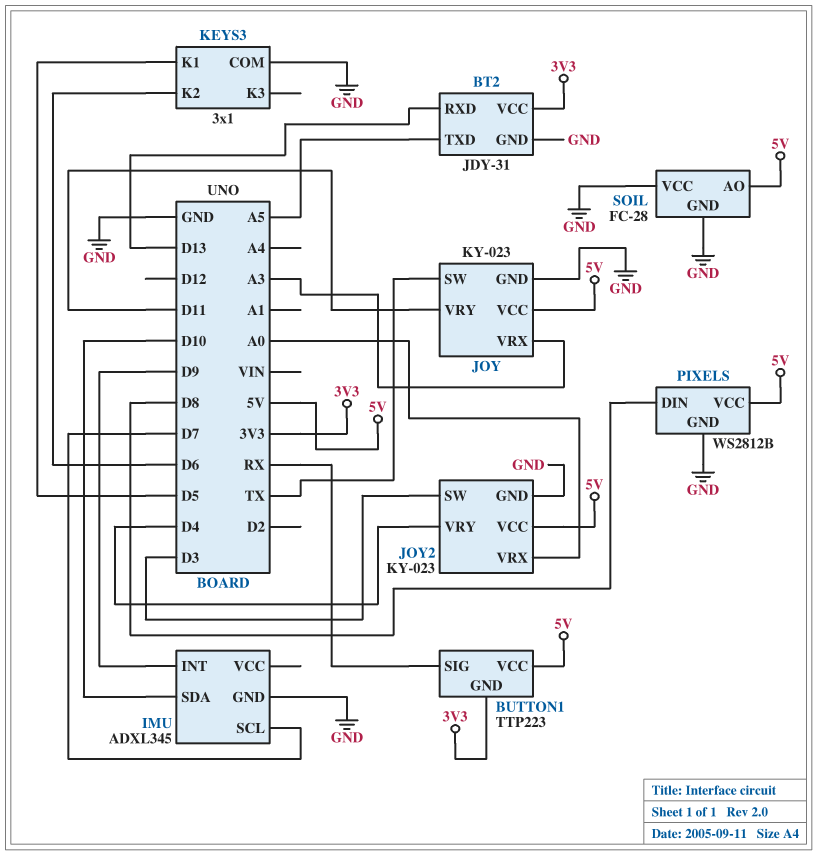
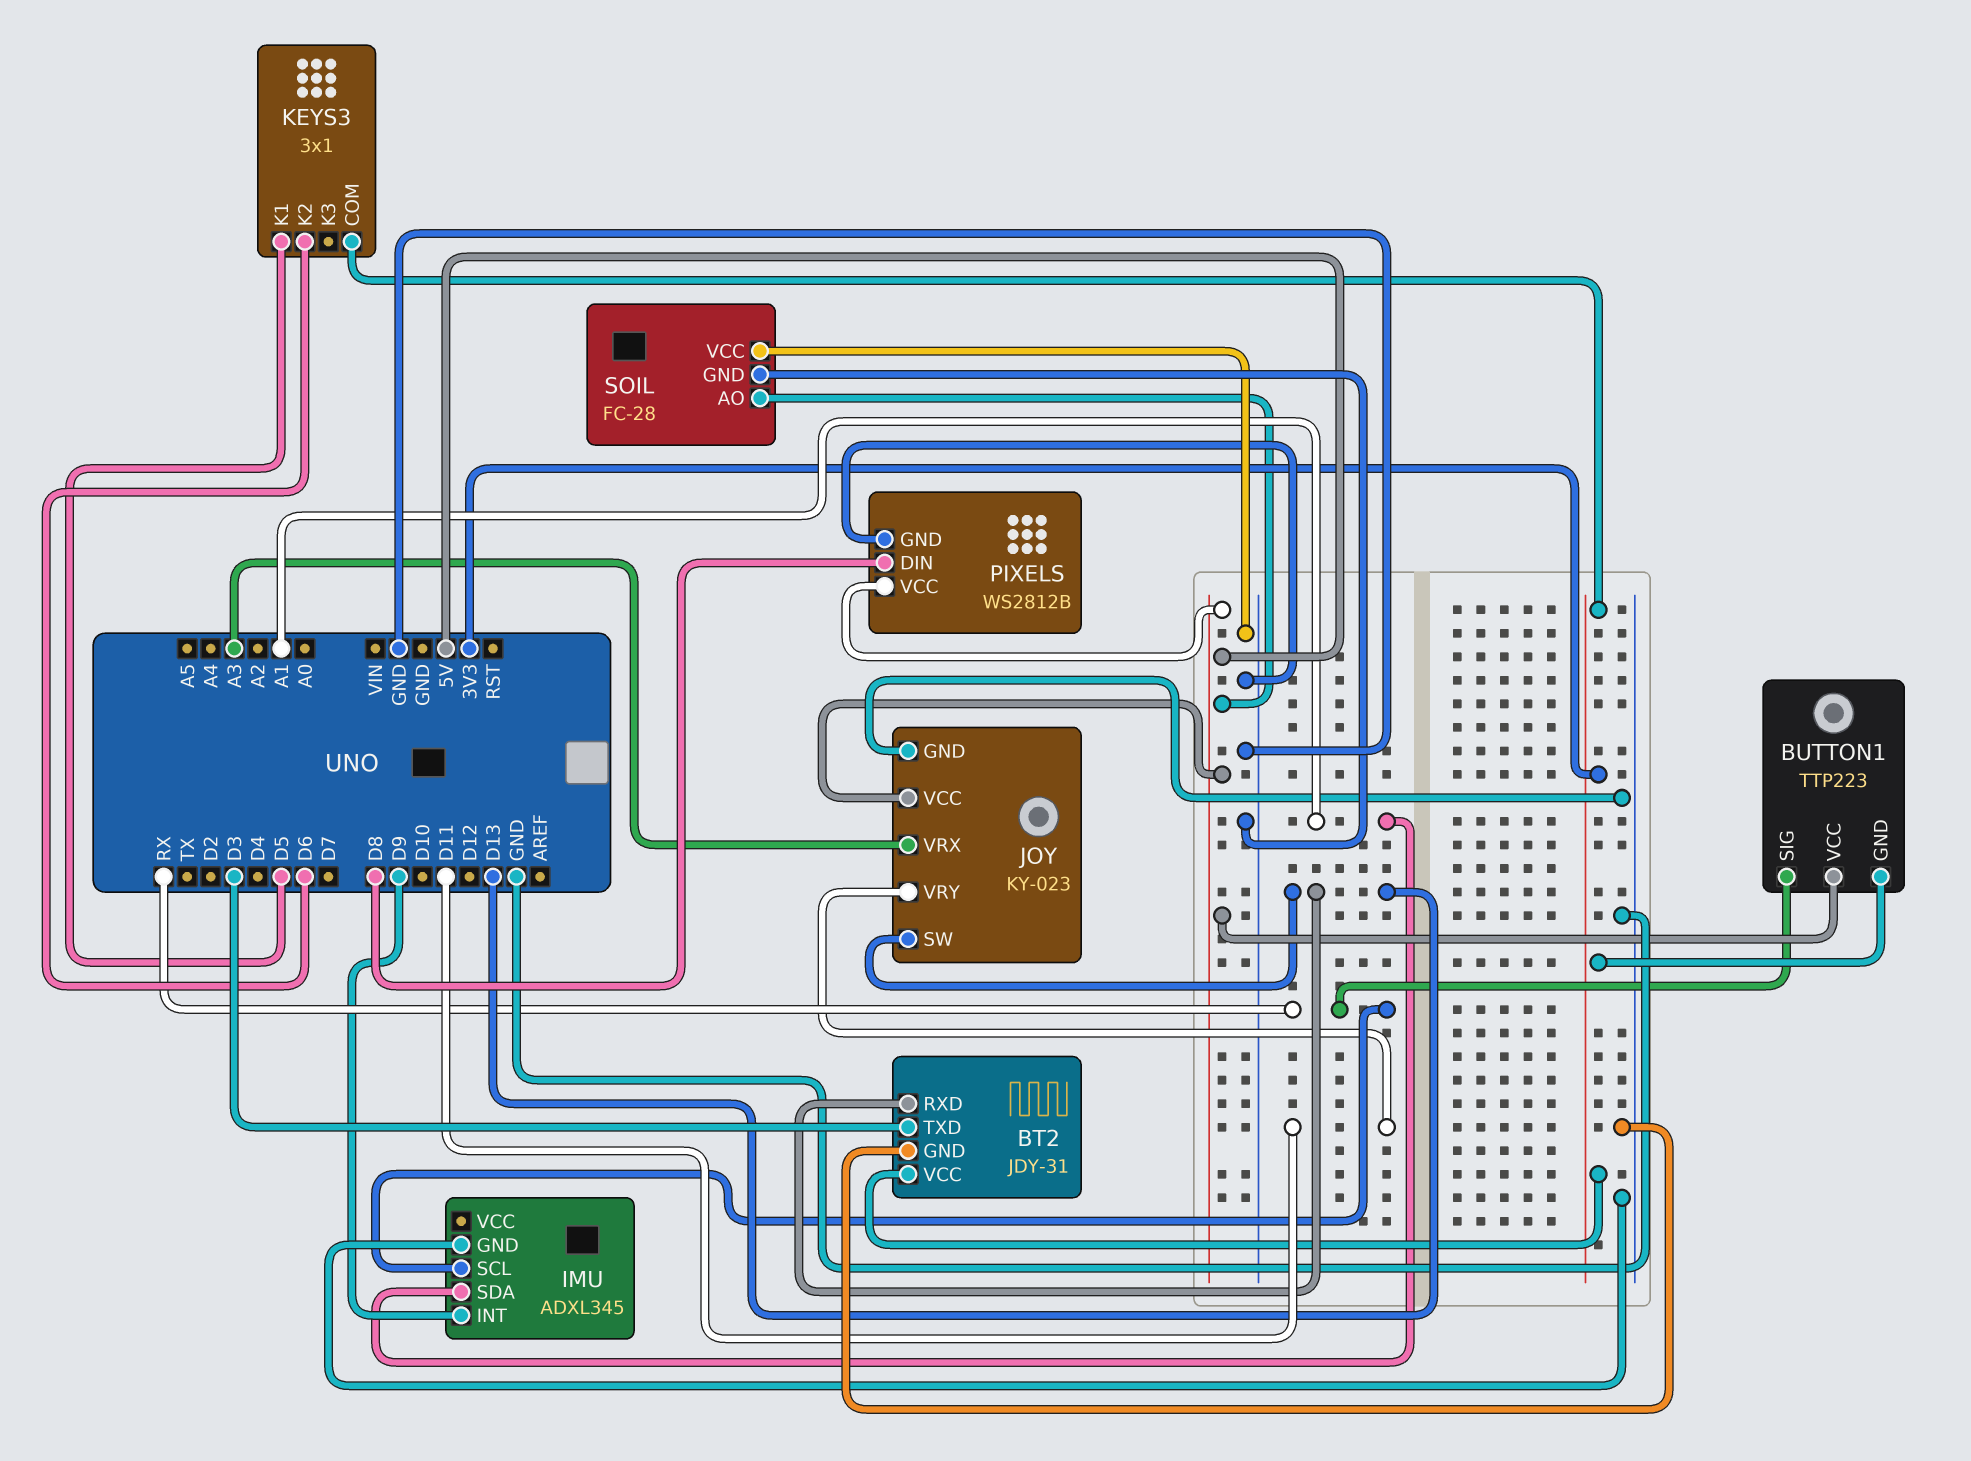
BT2 pin TXD: A5 -> D3
IMU pin SCL: D7 -> RX
IMU pin SDA: D10 -> A1
JOY pin SW: TX -> D13
JOY2: KY-023 -> none
JOY2 pin GND: GND -> none
JOY2 pin SW: D3 -> none
JOY2 pin VCC: 5V -> none
JOY2 pin VRX: A0 -> none
JOY2 pin VRY: D4 -> none
KEYS3 pin COM: GND -> 3V3

